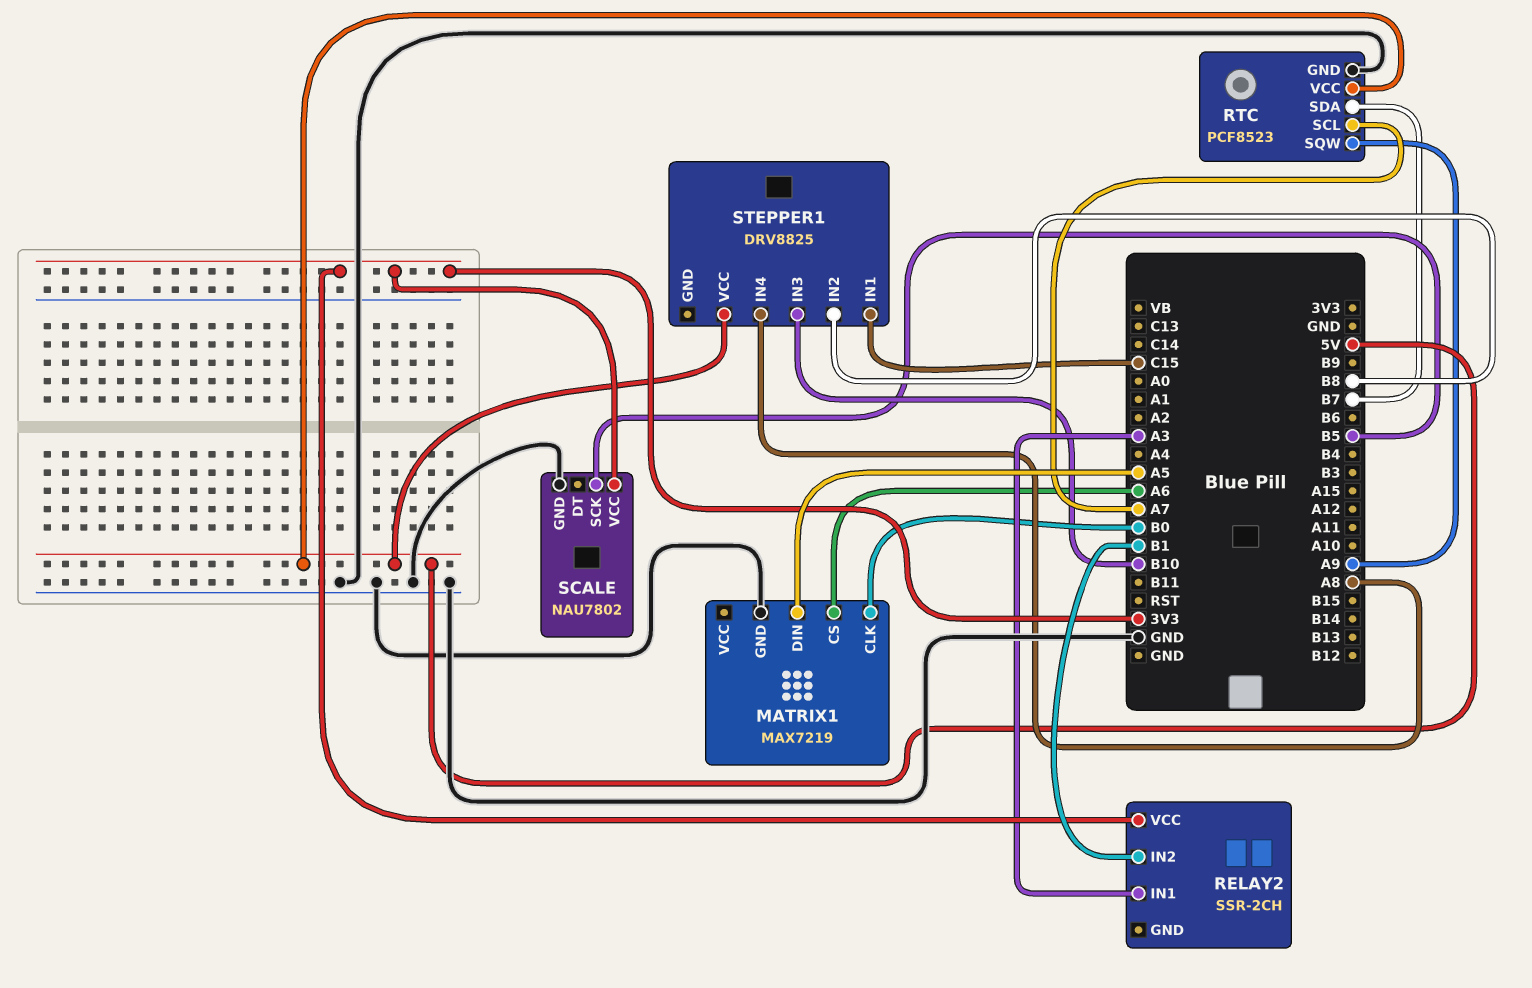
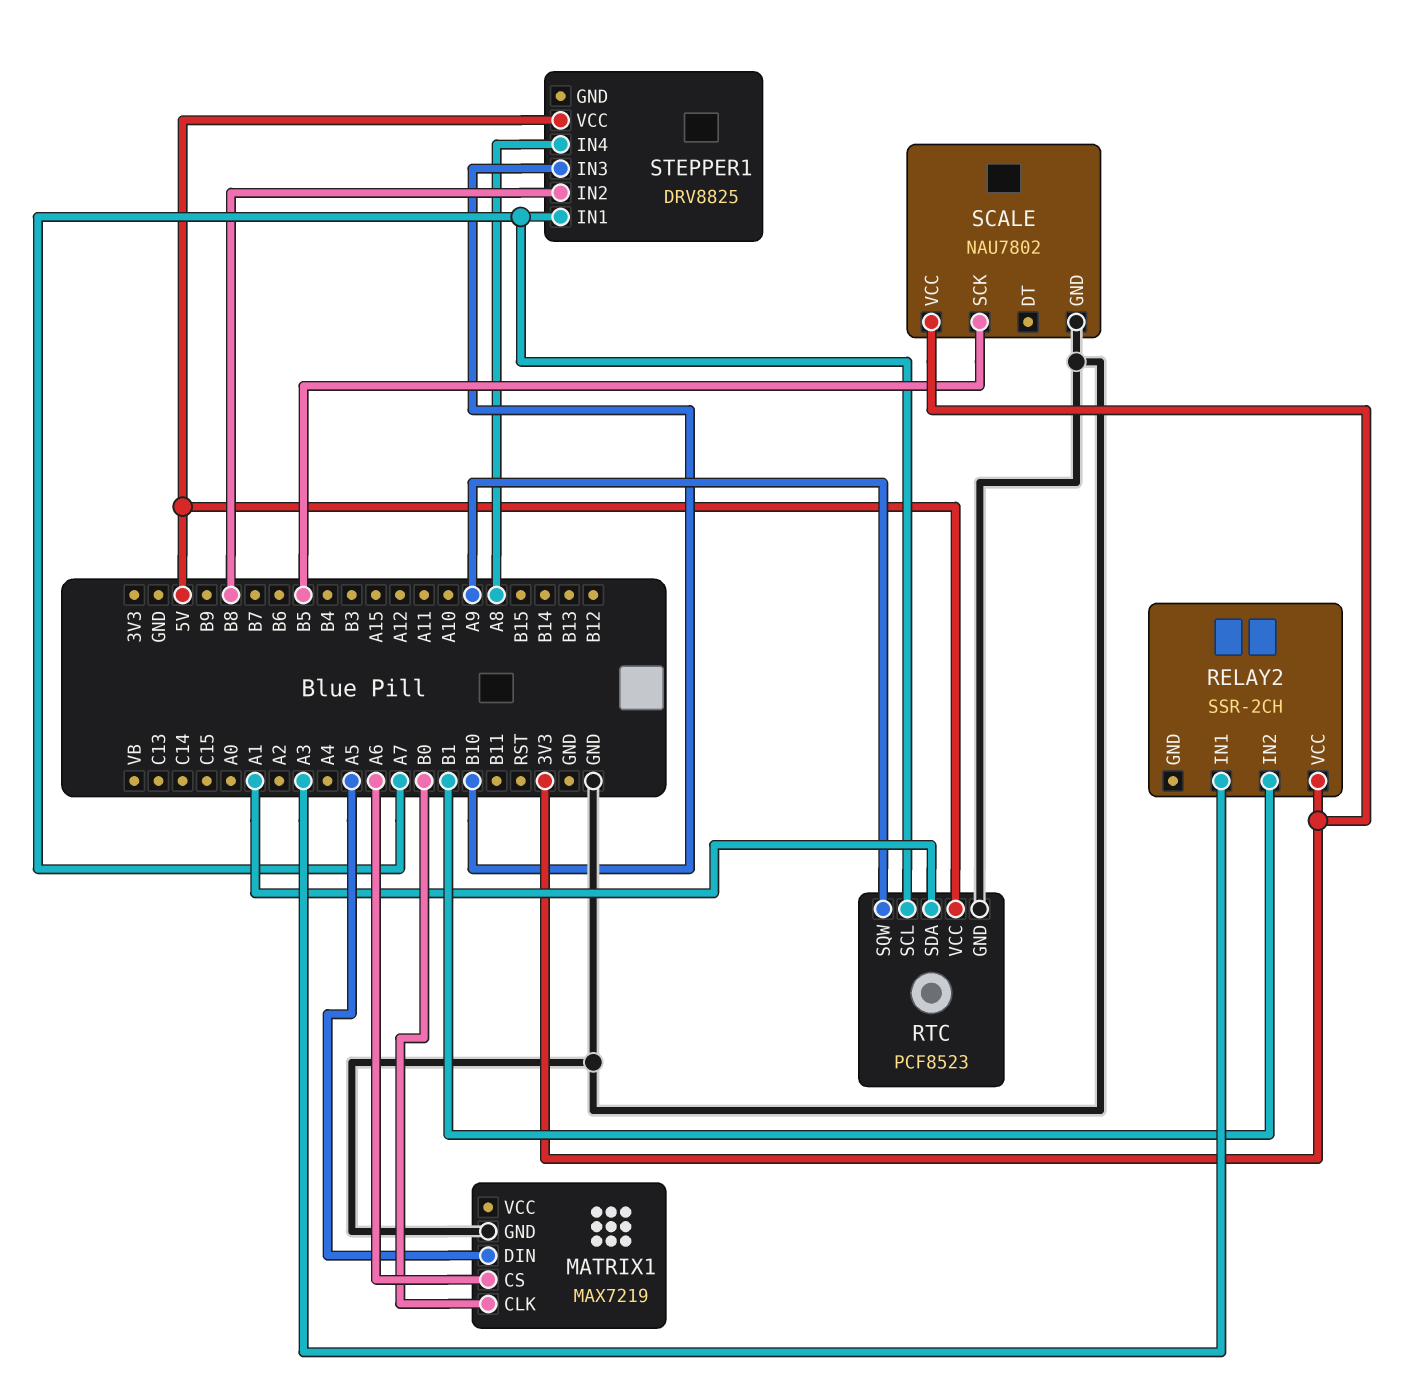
RTC pin SDA: B7 -> A1
STEPPER1 pin IN1: C15 -> A7

